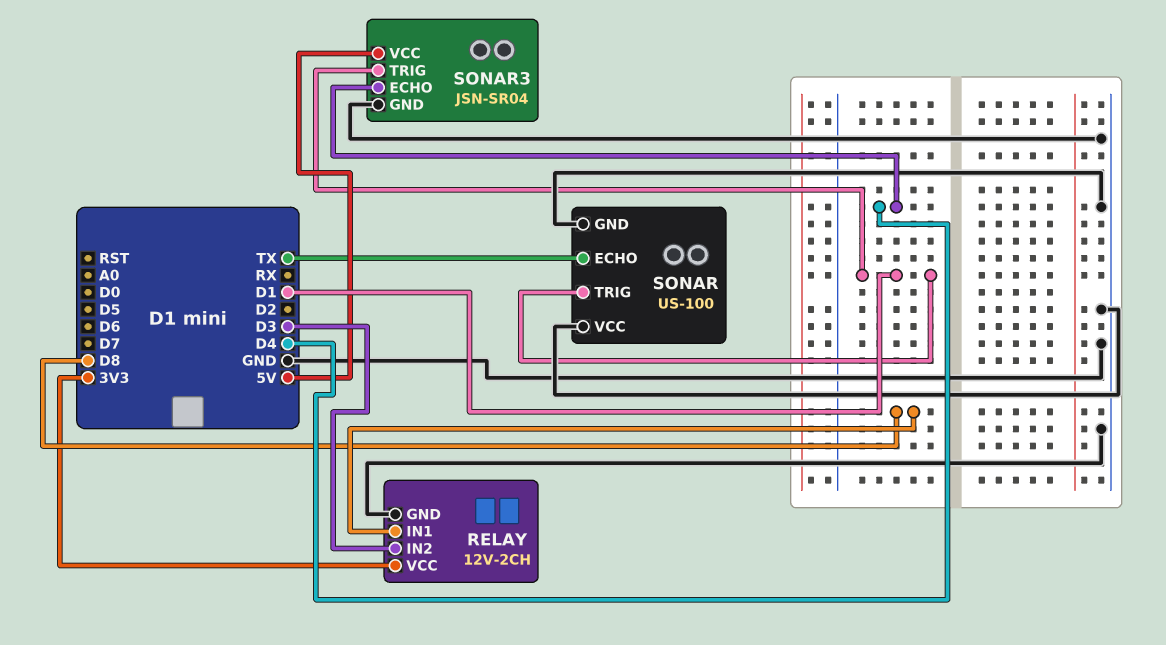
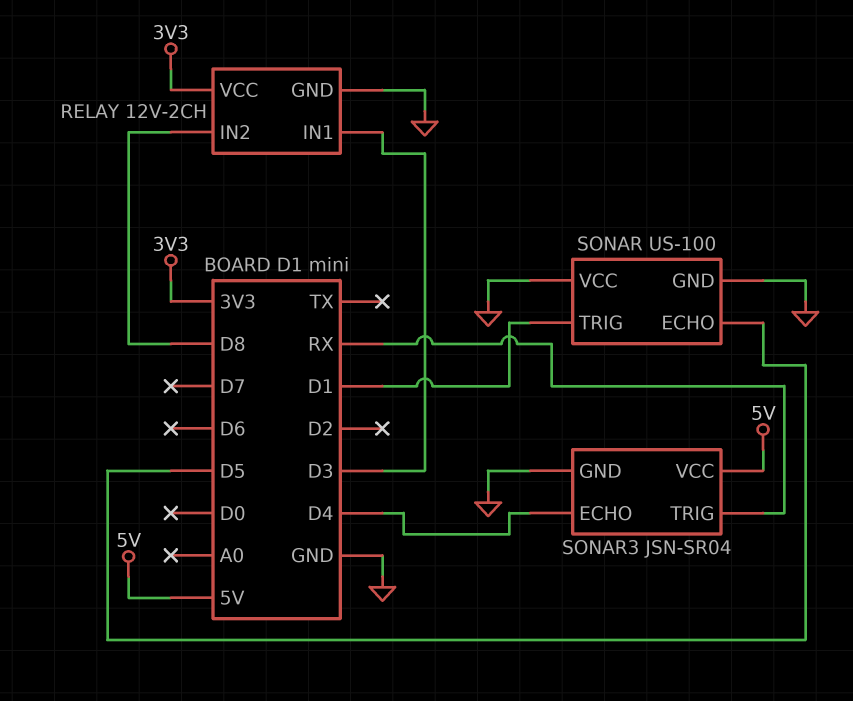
RELAY pin IN1: D8 -> D3
RELAY pin IN2: D3 -> D8
SONAR pin ECHO: TX -> D5
SONAR3 pin TRIG: D1 -> RX

